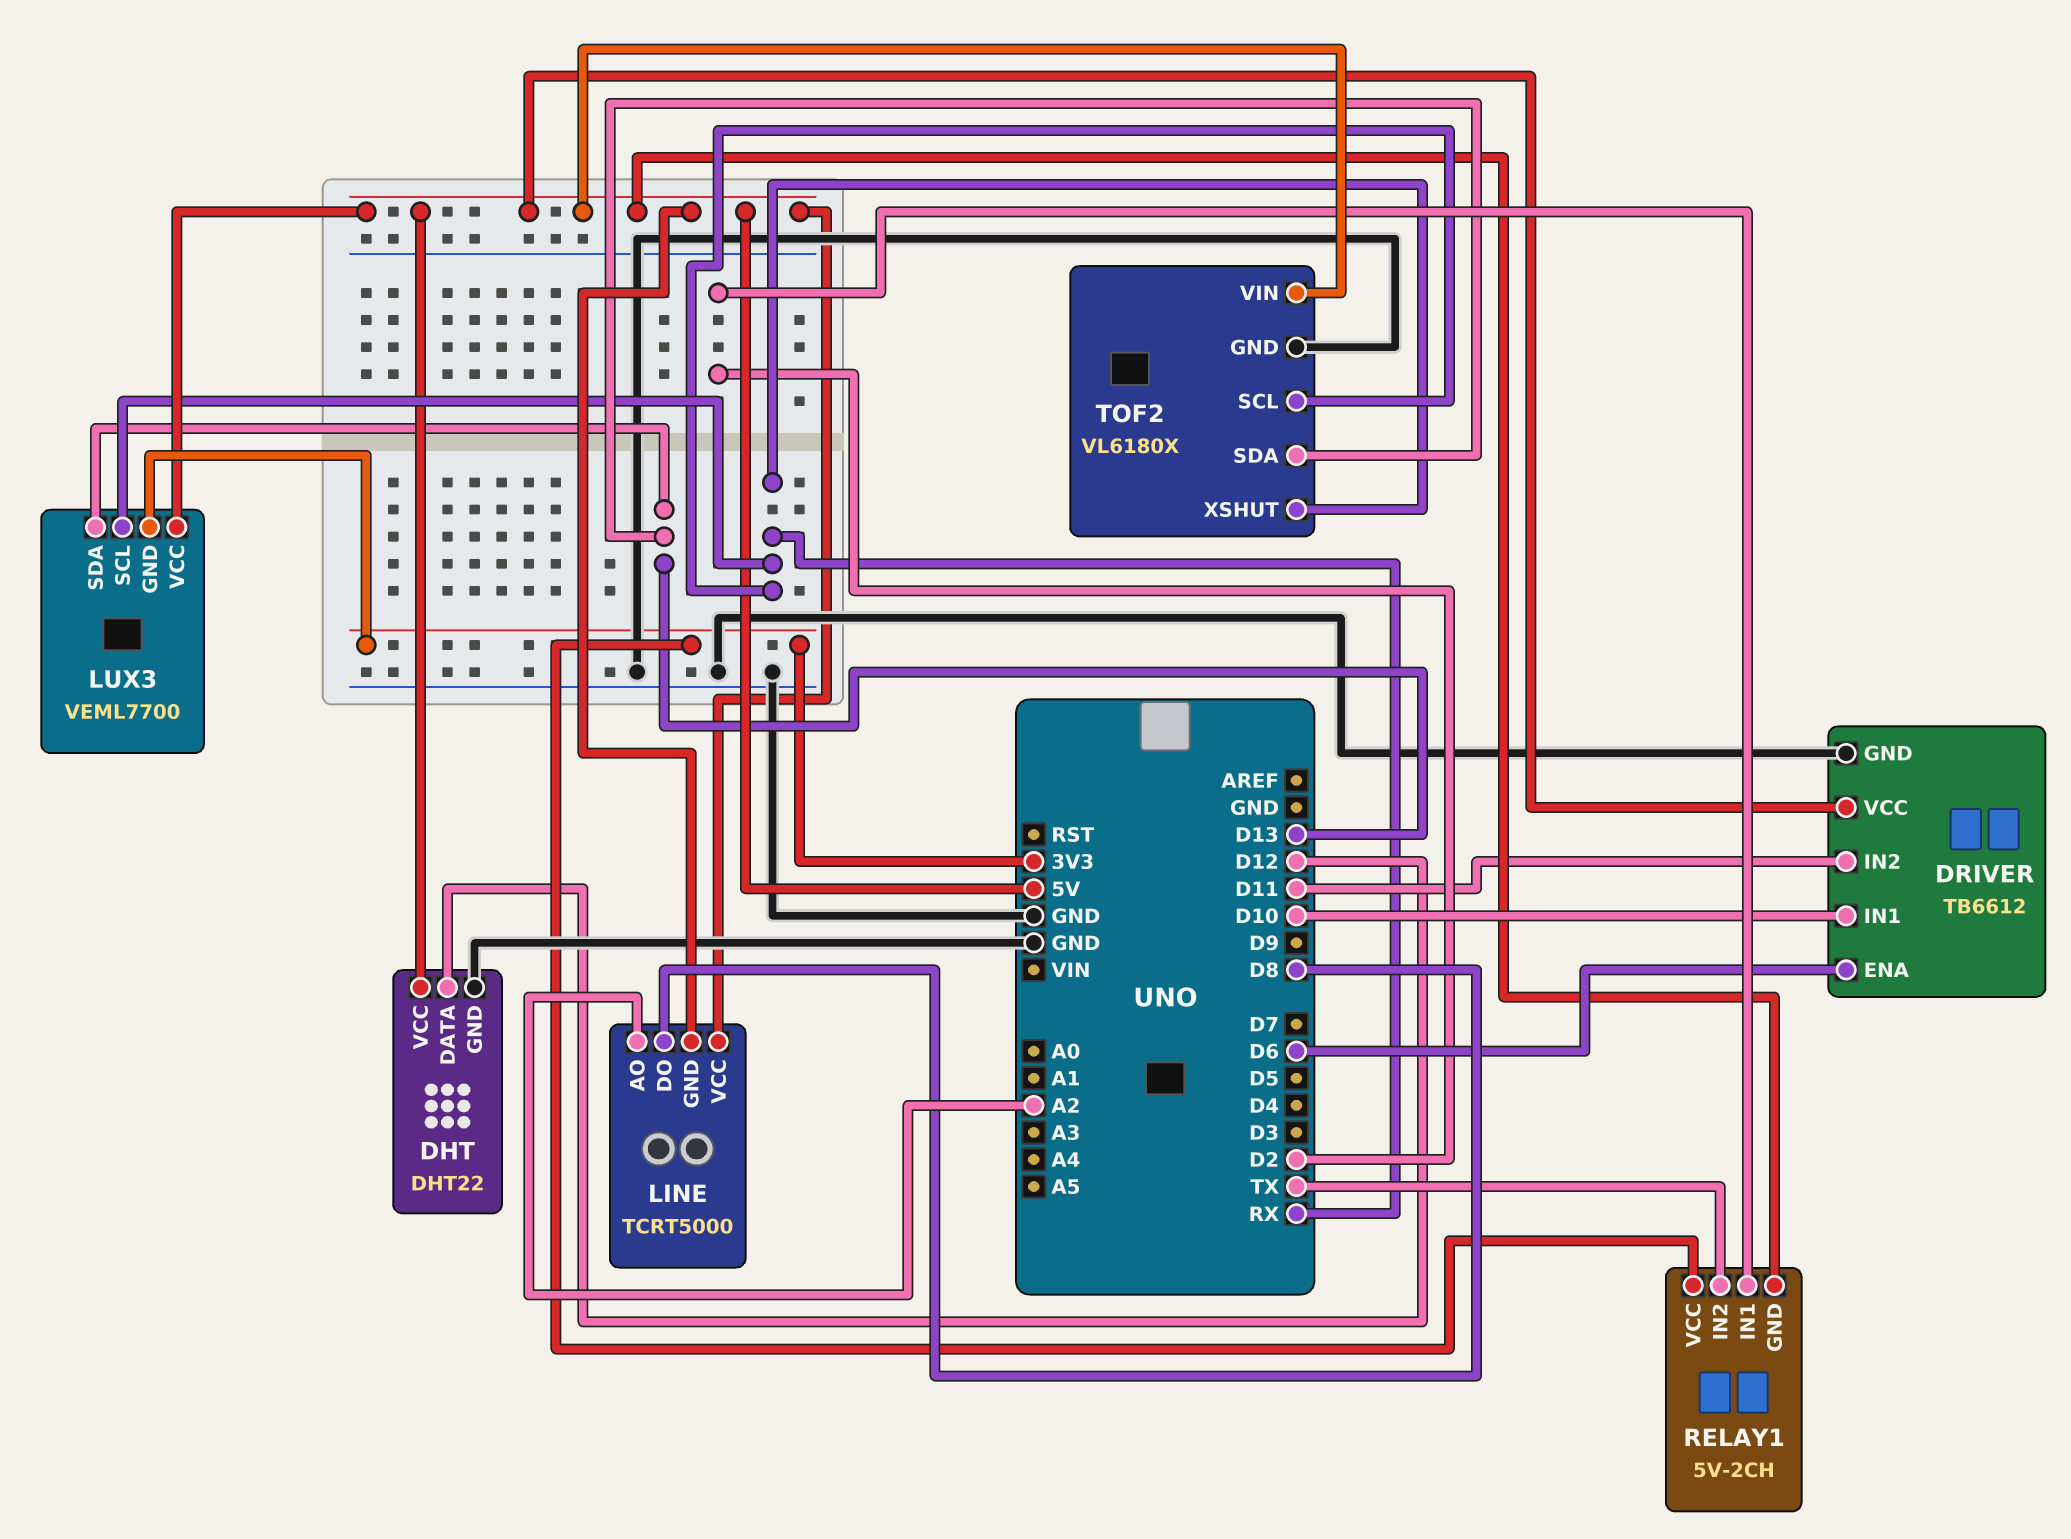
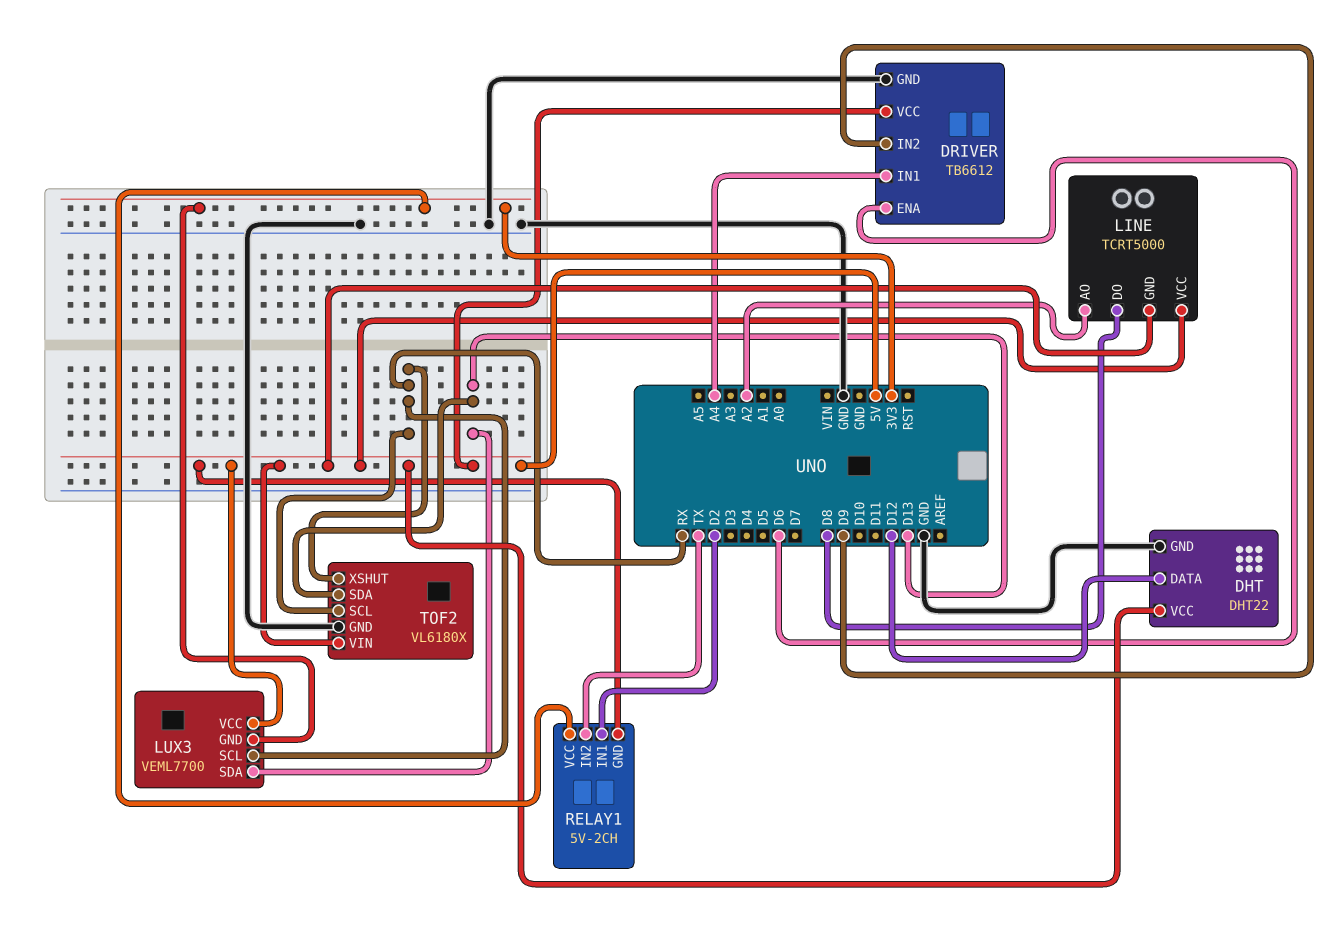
DRIVER pin IN1: D10 -> A4
DRIVER pin IN2: D11 -> D9

